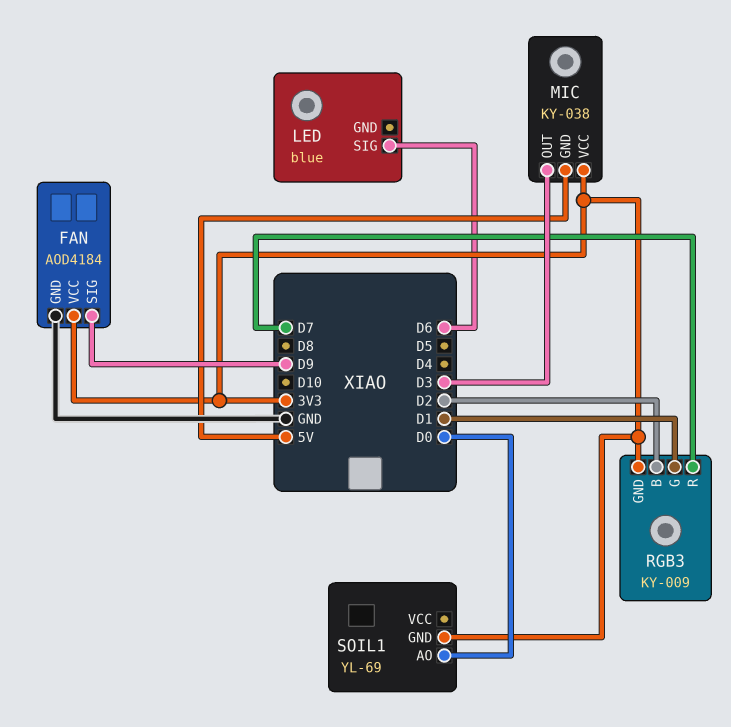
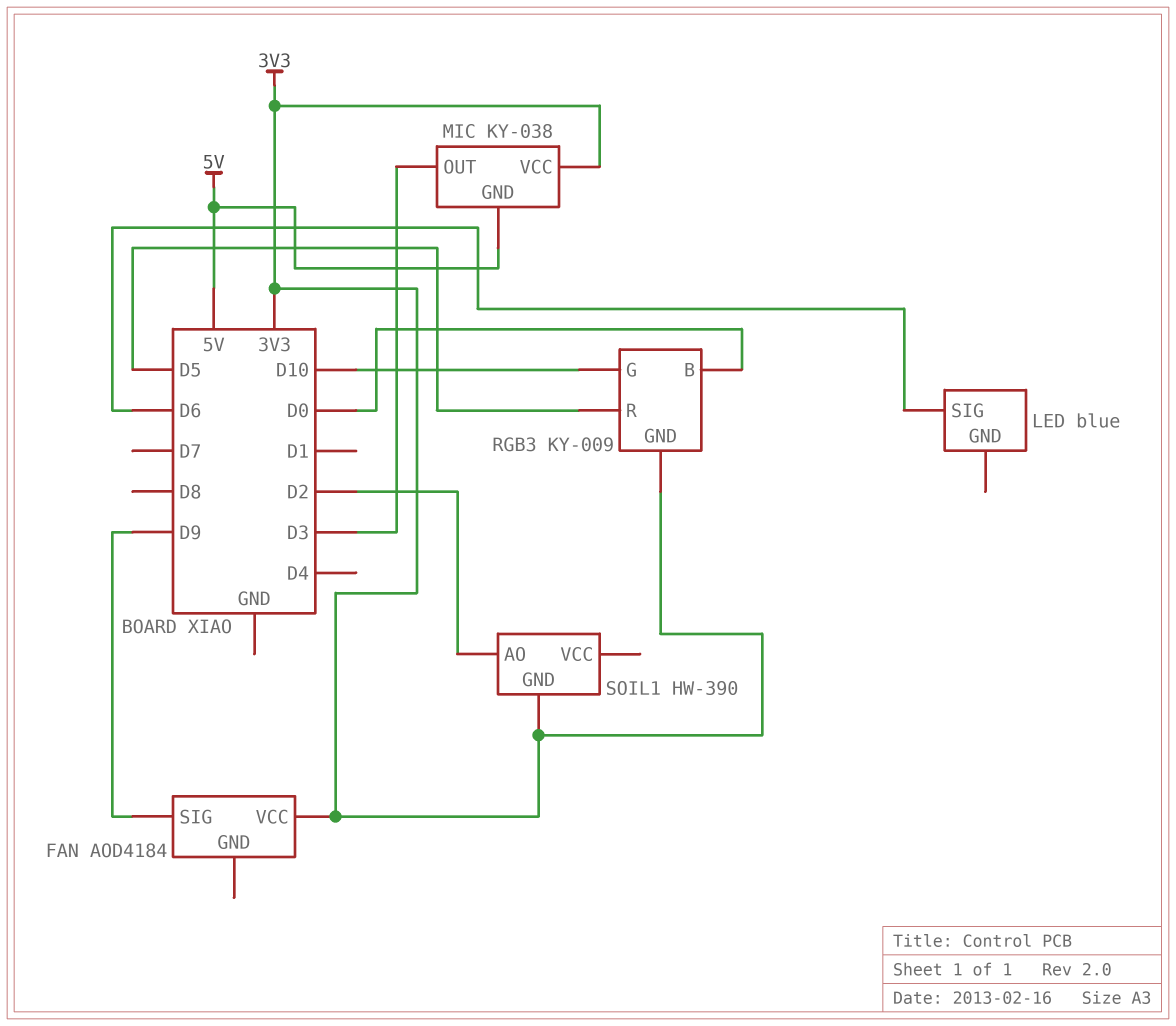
FAN pin GND: GND -> none
RGB3 pin B: D2 -> D0
RGB3 pin G: D1 -> D10
RGB3 pin R: D7 -> D5
SOIL1: YL-69 -> HW-390
SOIL1 pin AO: D0 -> D2

